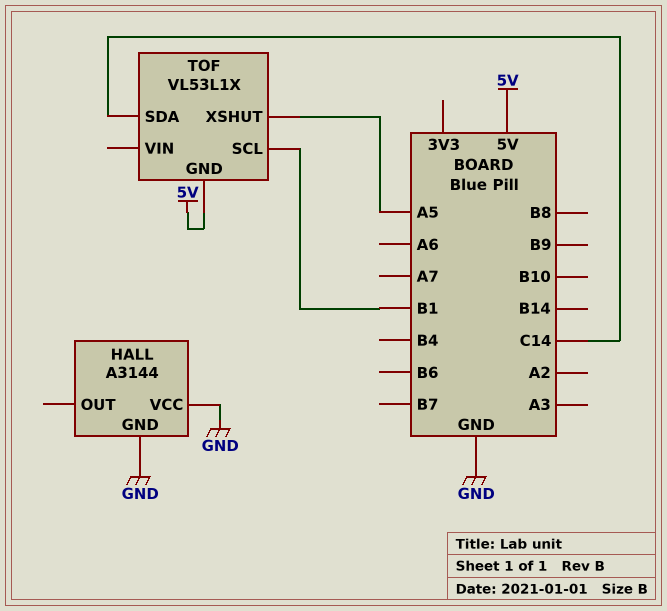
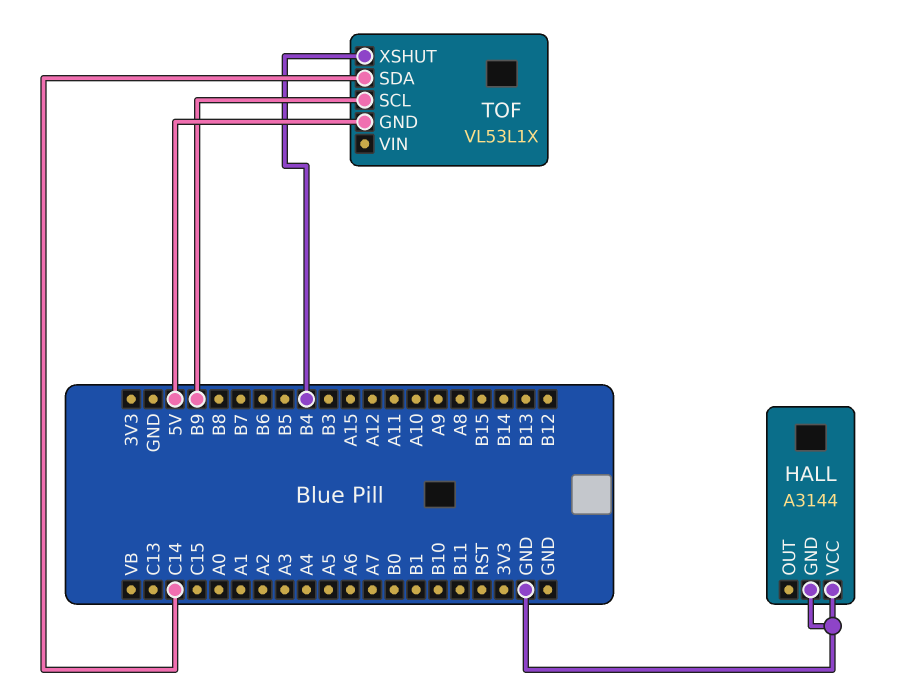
TOF pin SCL: B1 -> B9
TOF pin XSHUT: A5 -> B4

